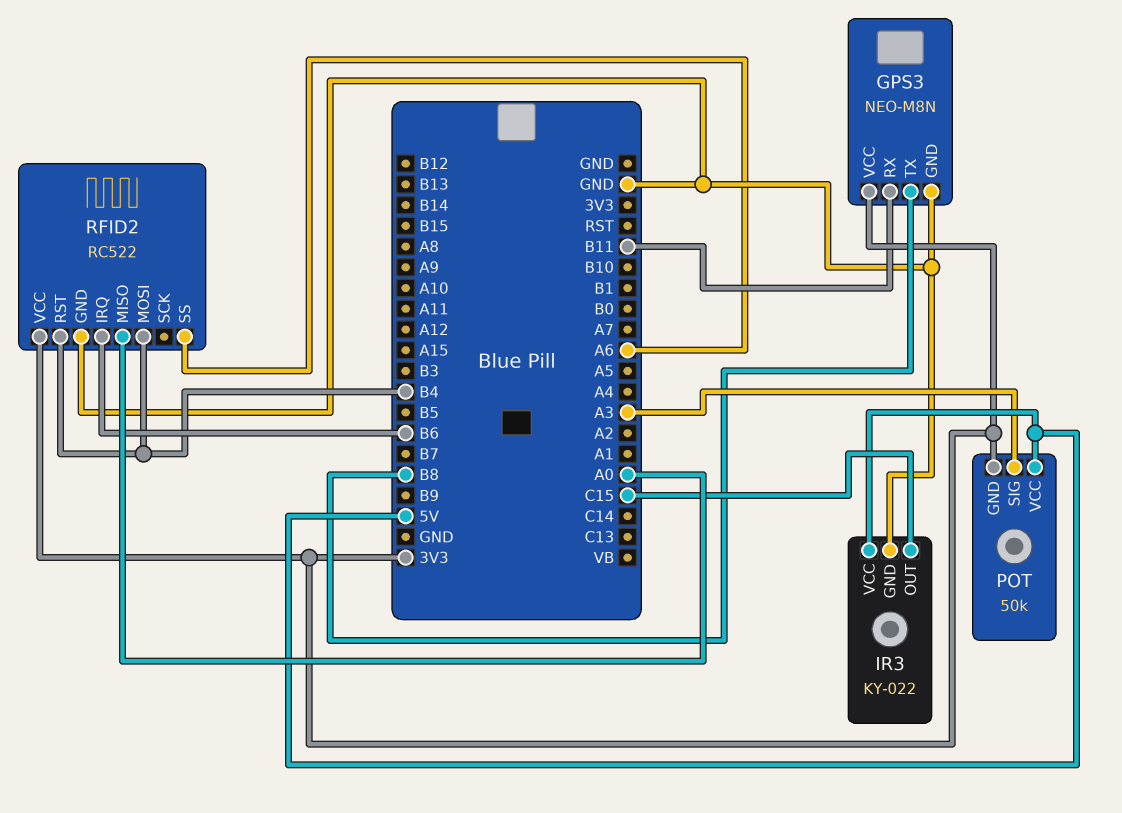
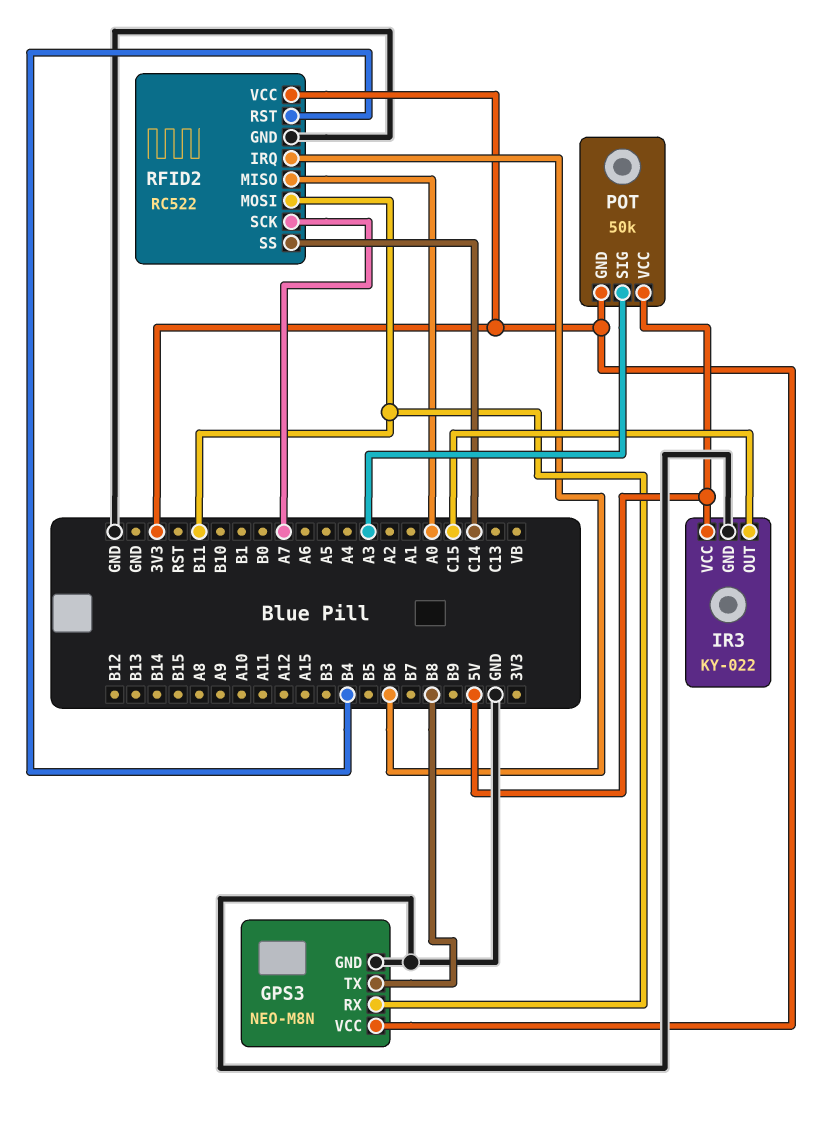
RFID2 pin MOSI: B4 -> B11
RFID2 pin SCK: none -> A7
RFID2 pin SS: A6 -> C14

